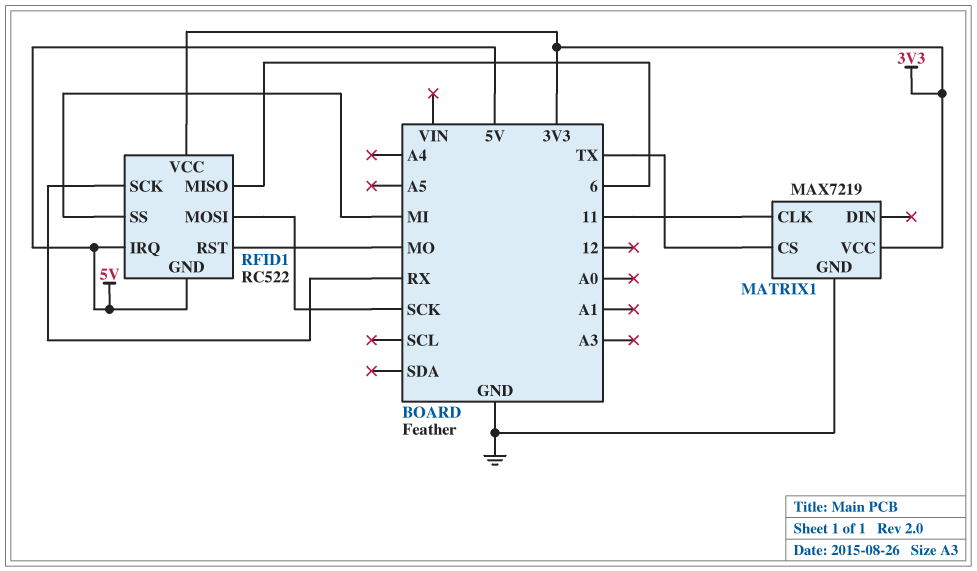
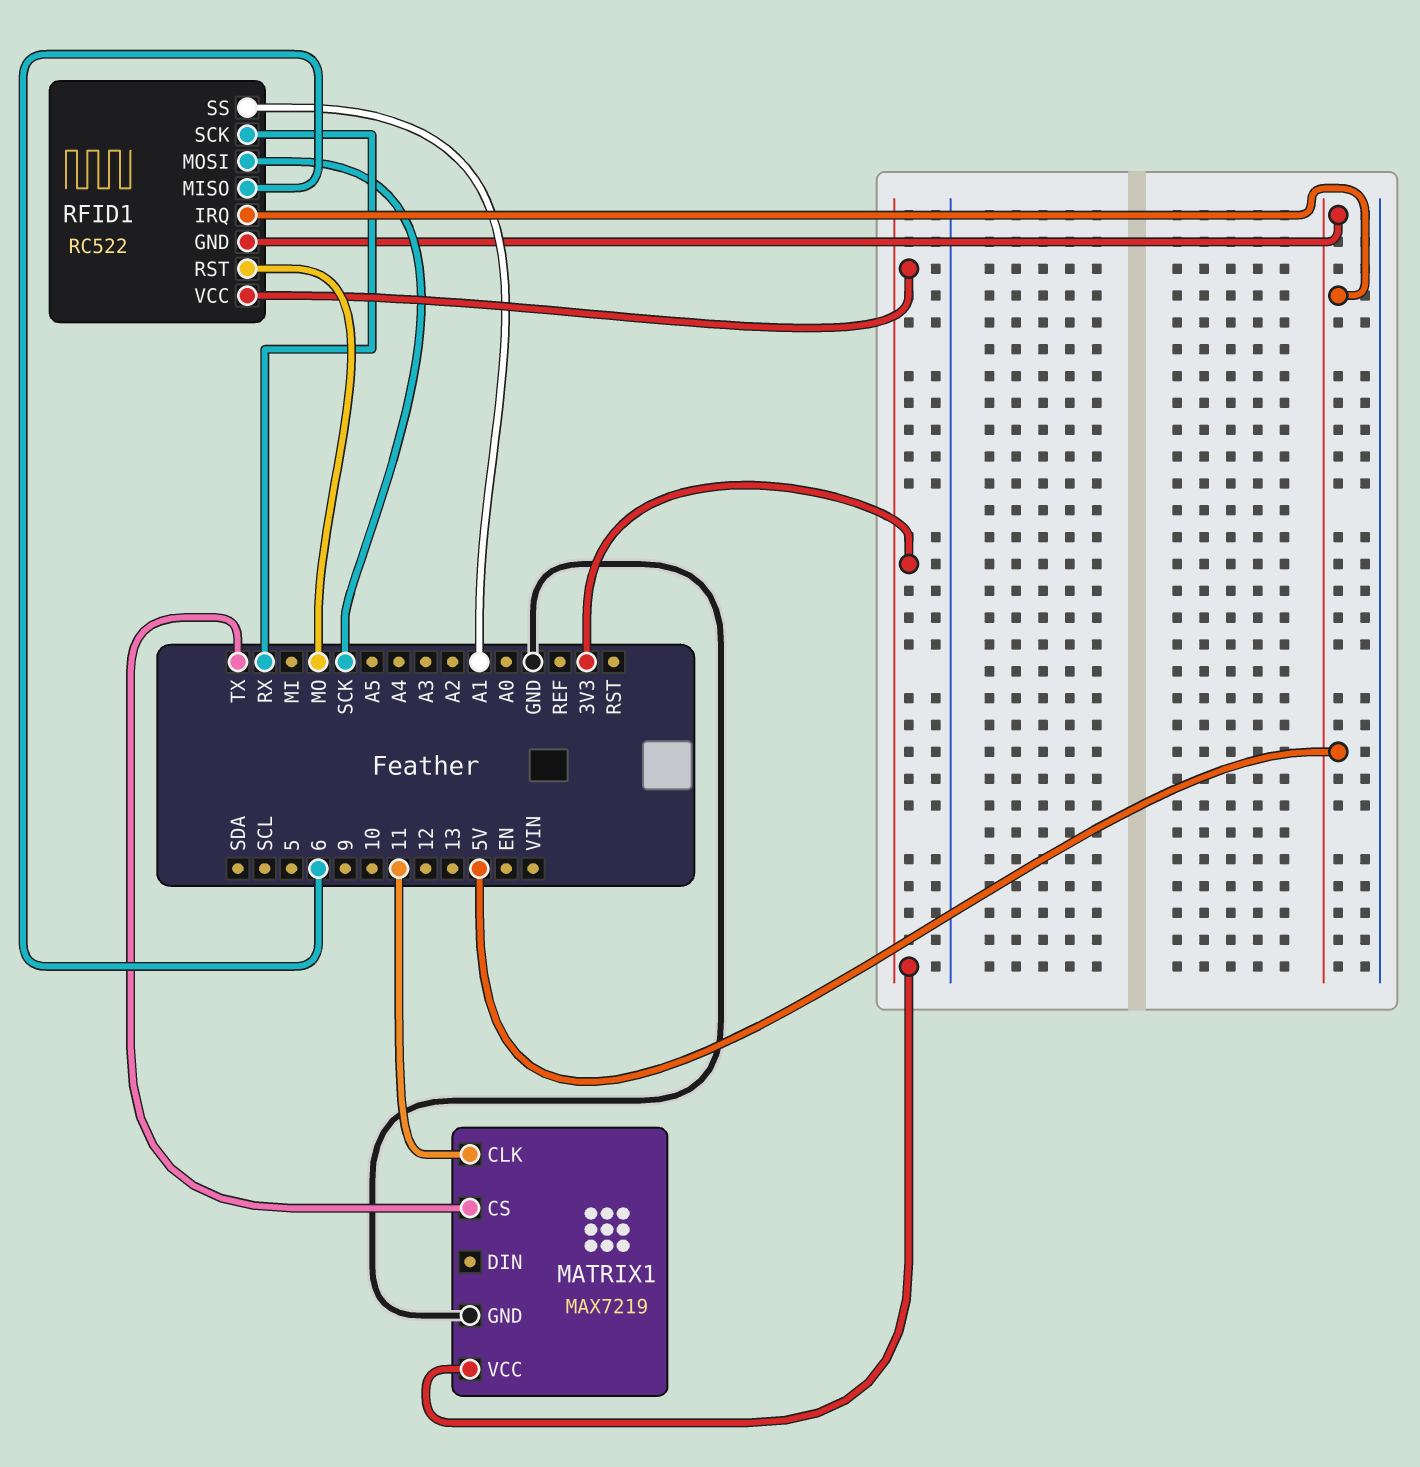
RFID1 pin SS: MI -> A1

